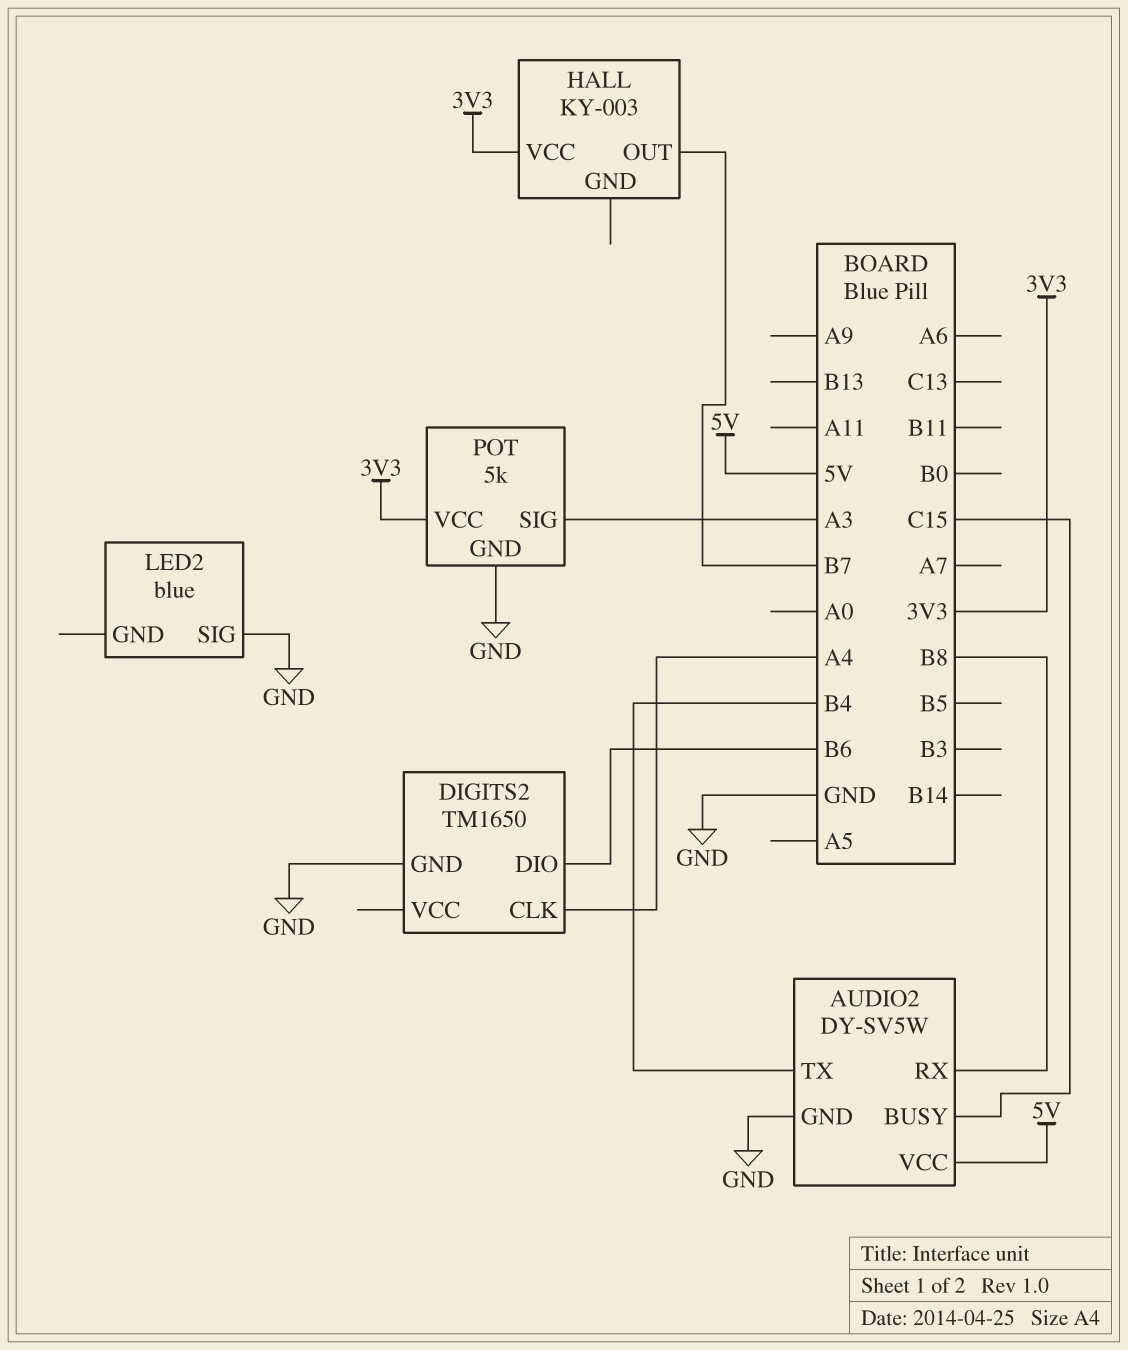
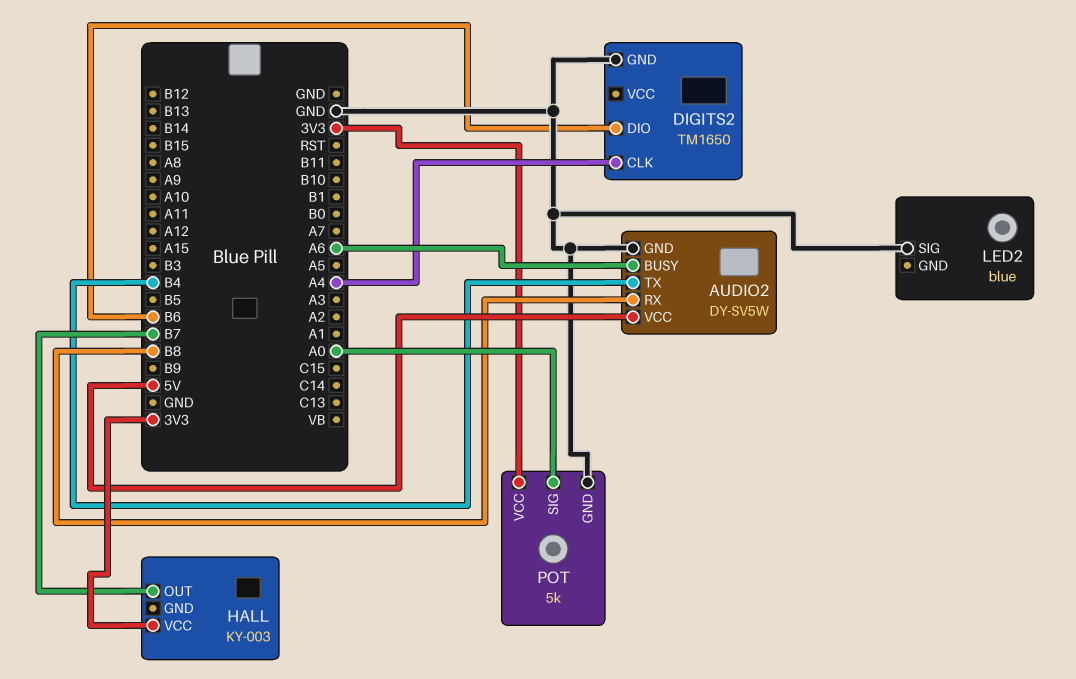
AUDIO2 pin BUSY: C15 -> A6
POT pin SIG: A3 -> A0

